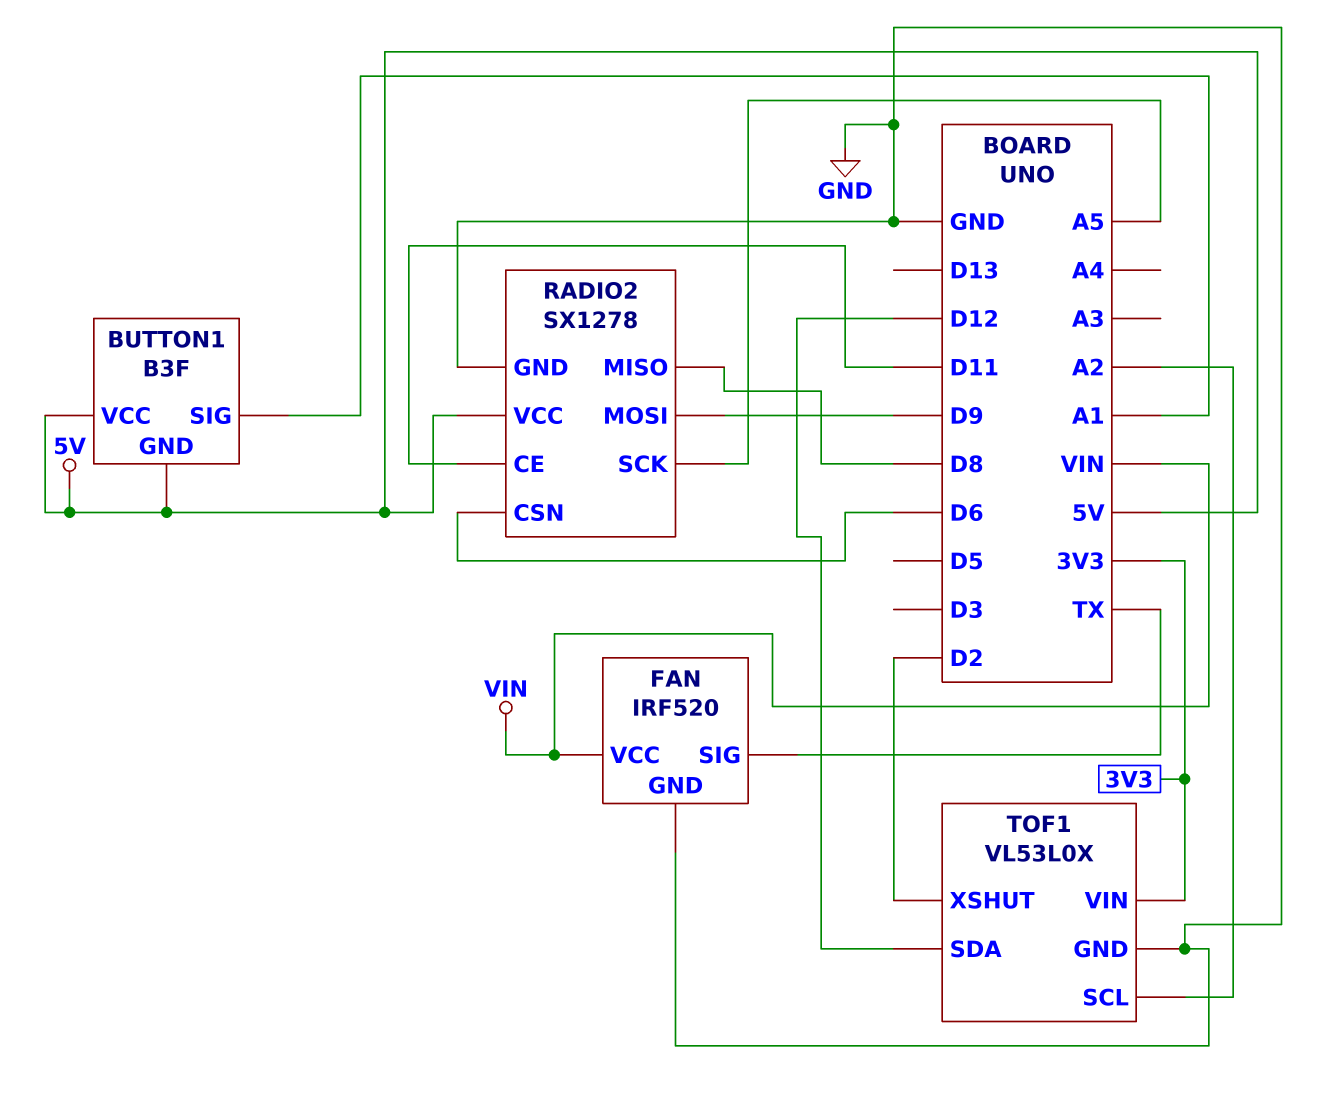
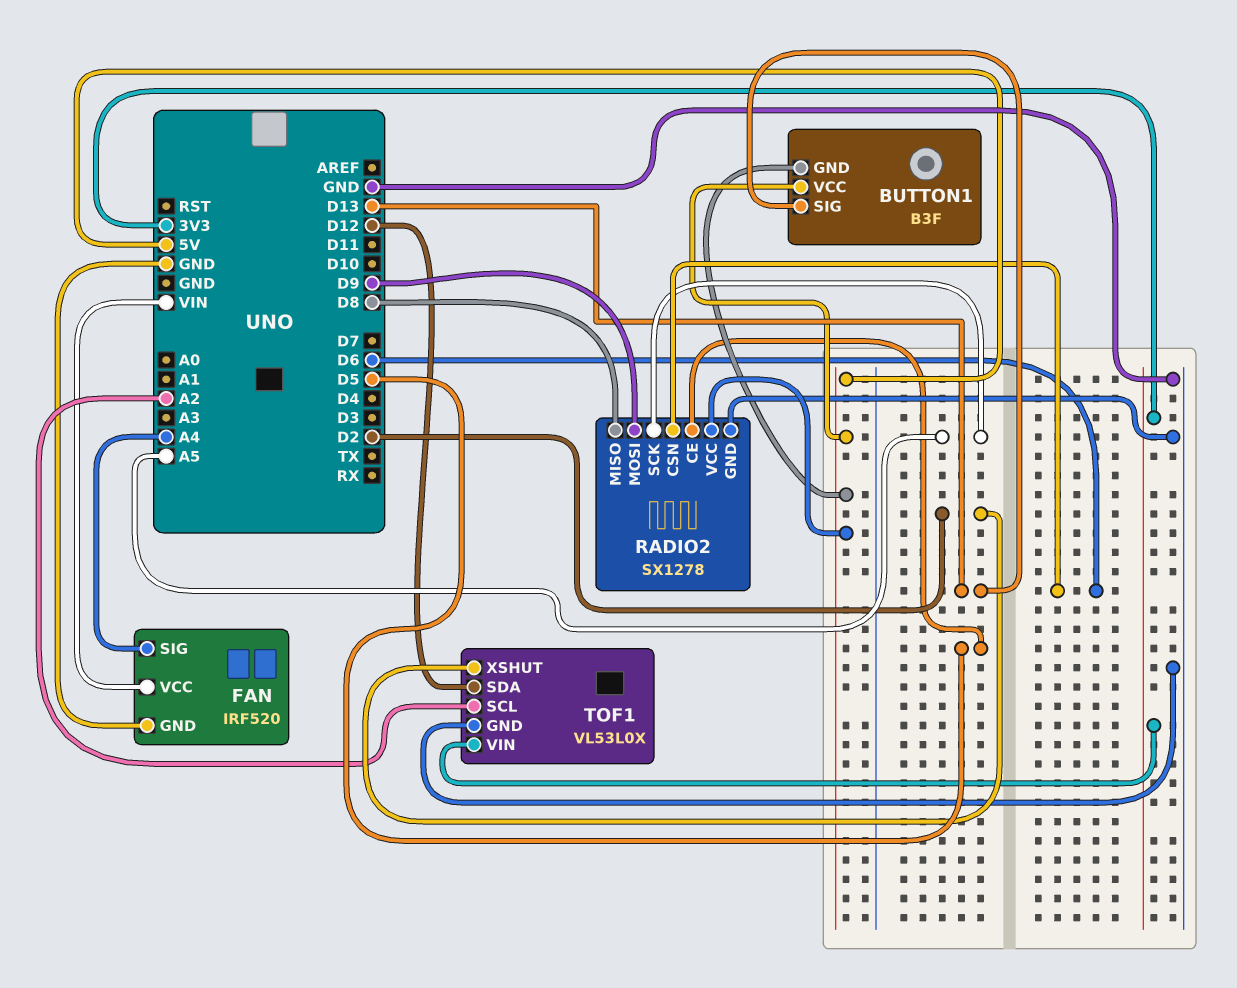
BUTTON1 pin SIG: A1 -> D13
FAN pin SIG: TX -> A4
RADIO2 pin CE: D11 -> D5

